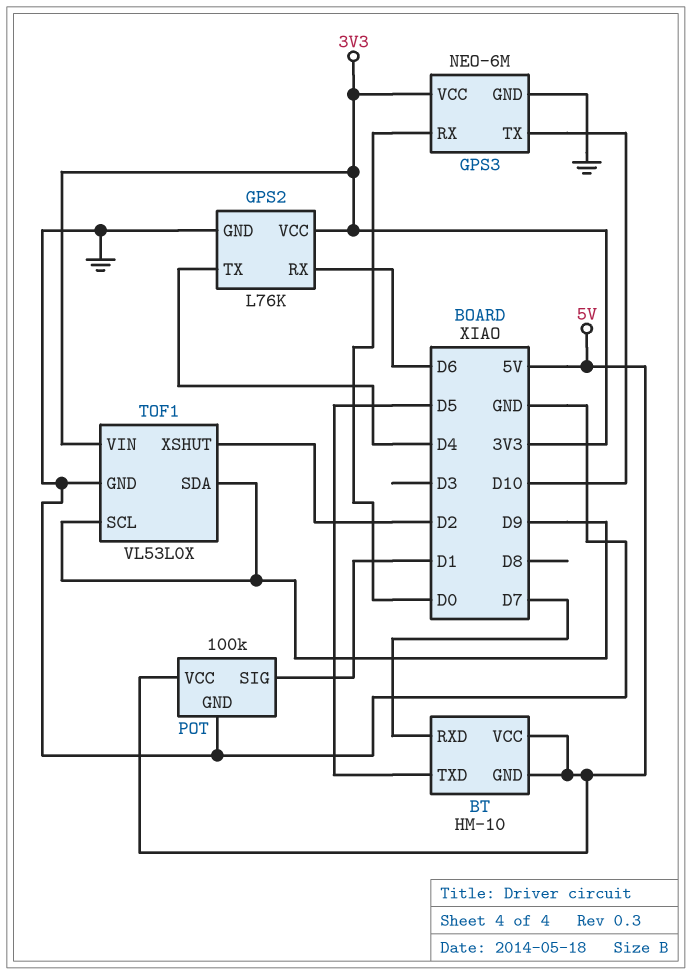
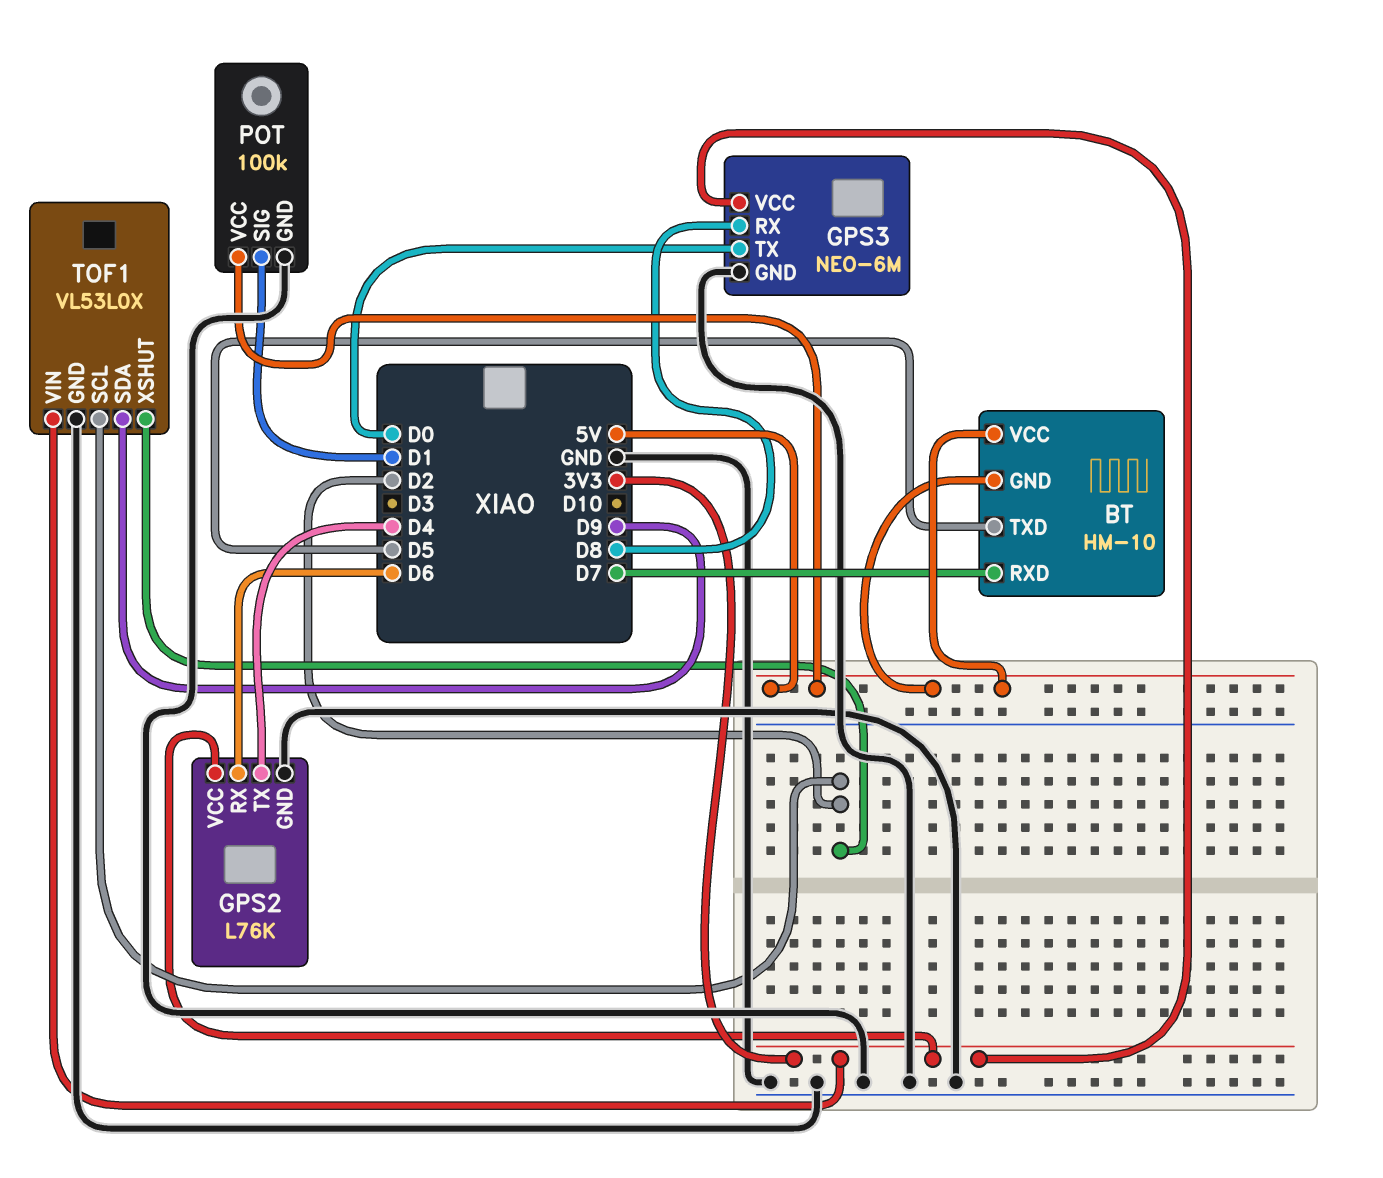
GPS3 pin RX: D0 -> D8
GPS3 pin TX: D10 -> D0
TOF1 pin SCL: D9 -> D2

